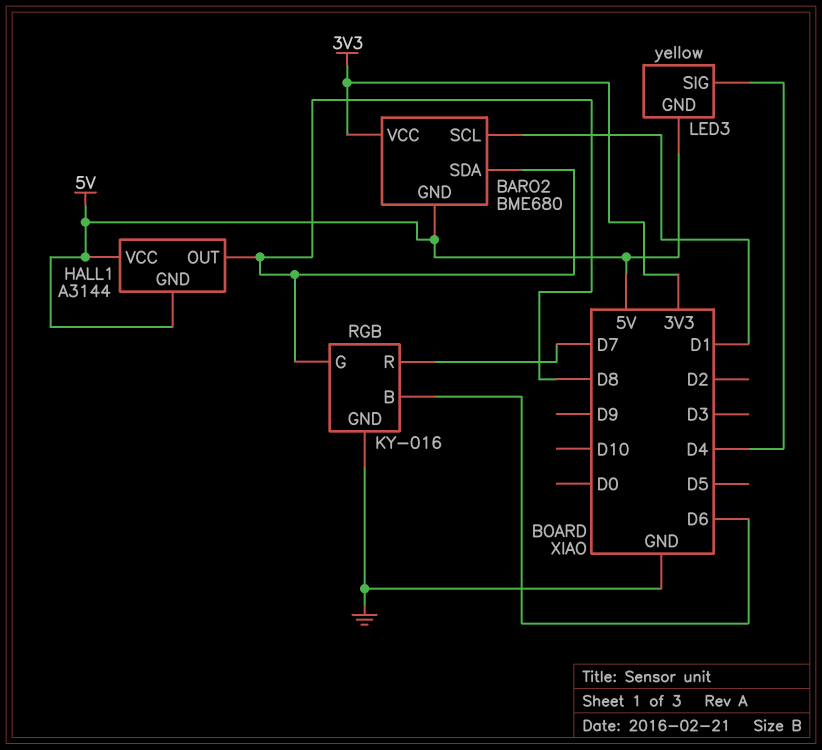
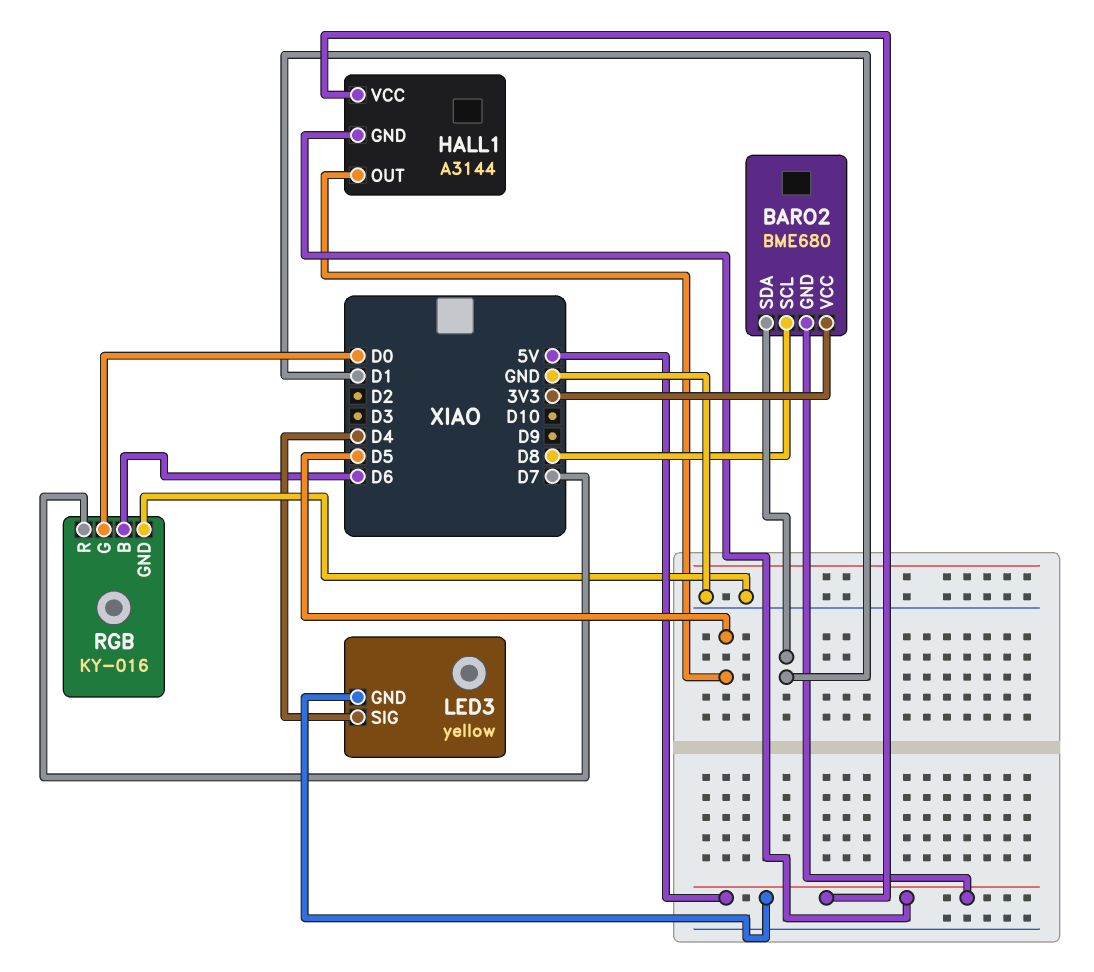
BARO2 pin SCL: D1 -> D8
BARO2 pin SDA: D8 -> D1
HALL1 pin OUT: D8 -> D5
RGB pin G: D8 -> D0

